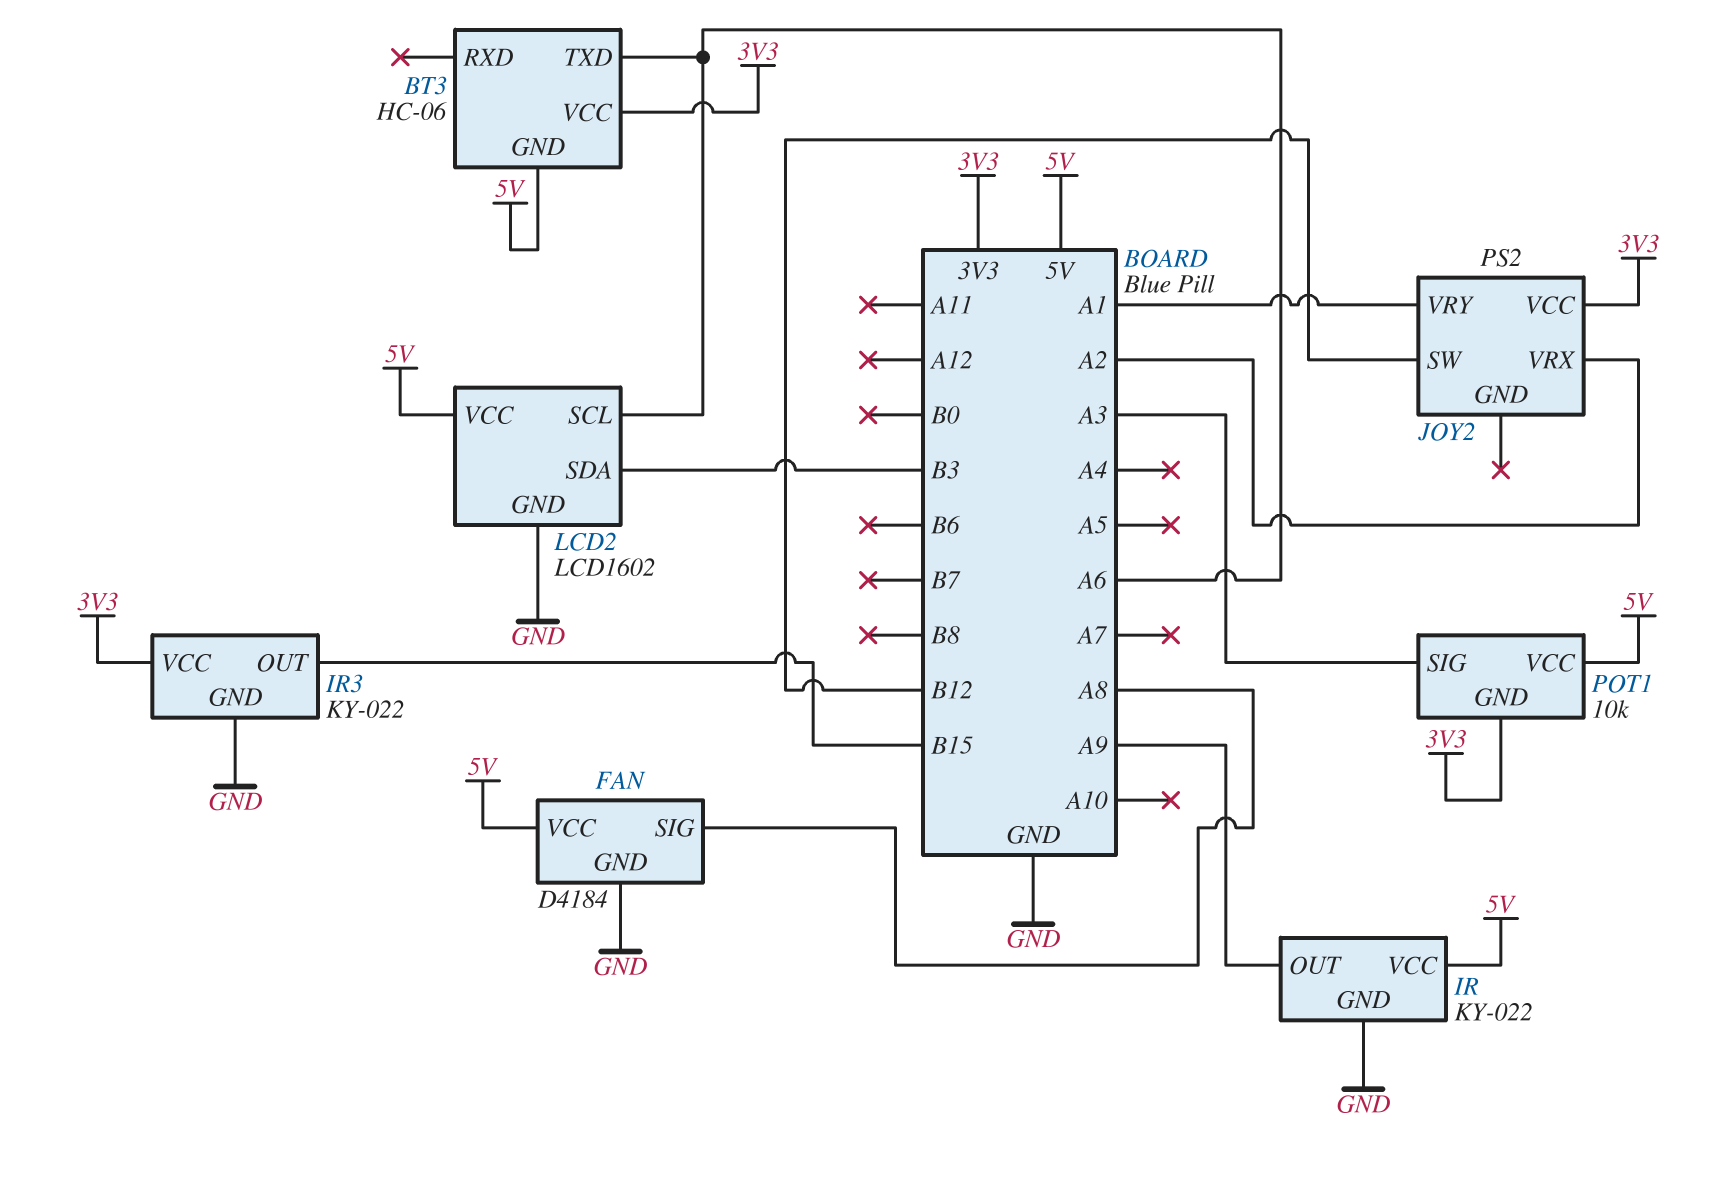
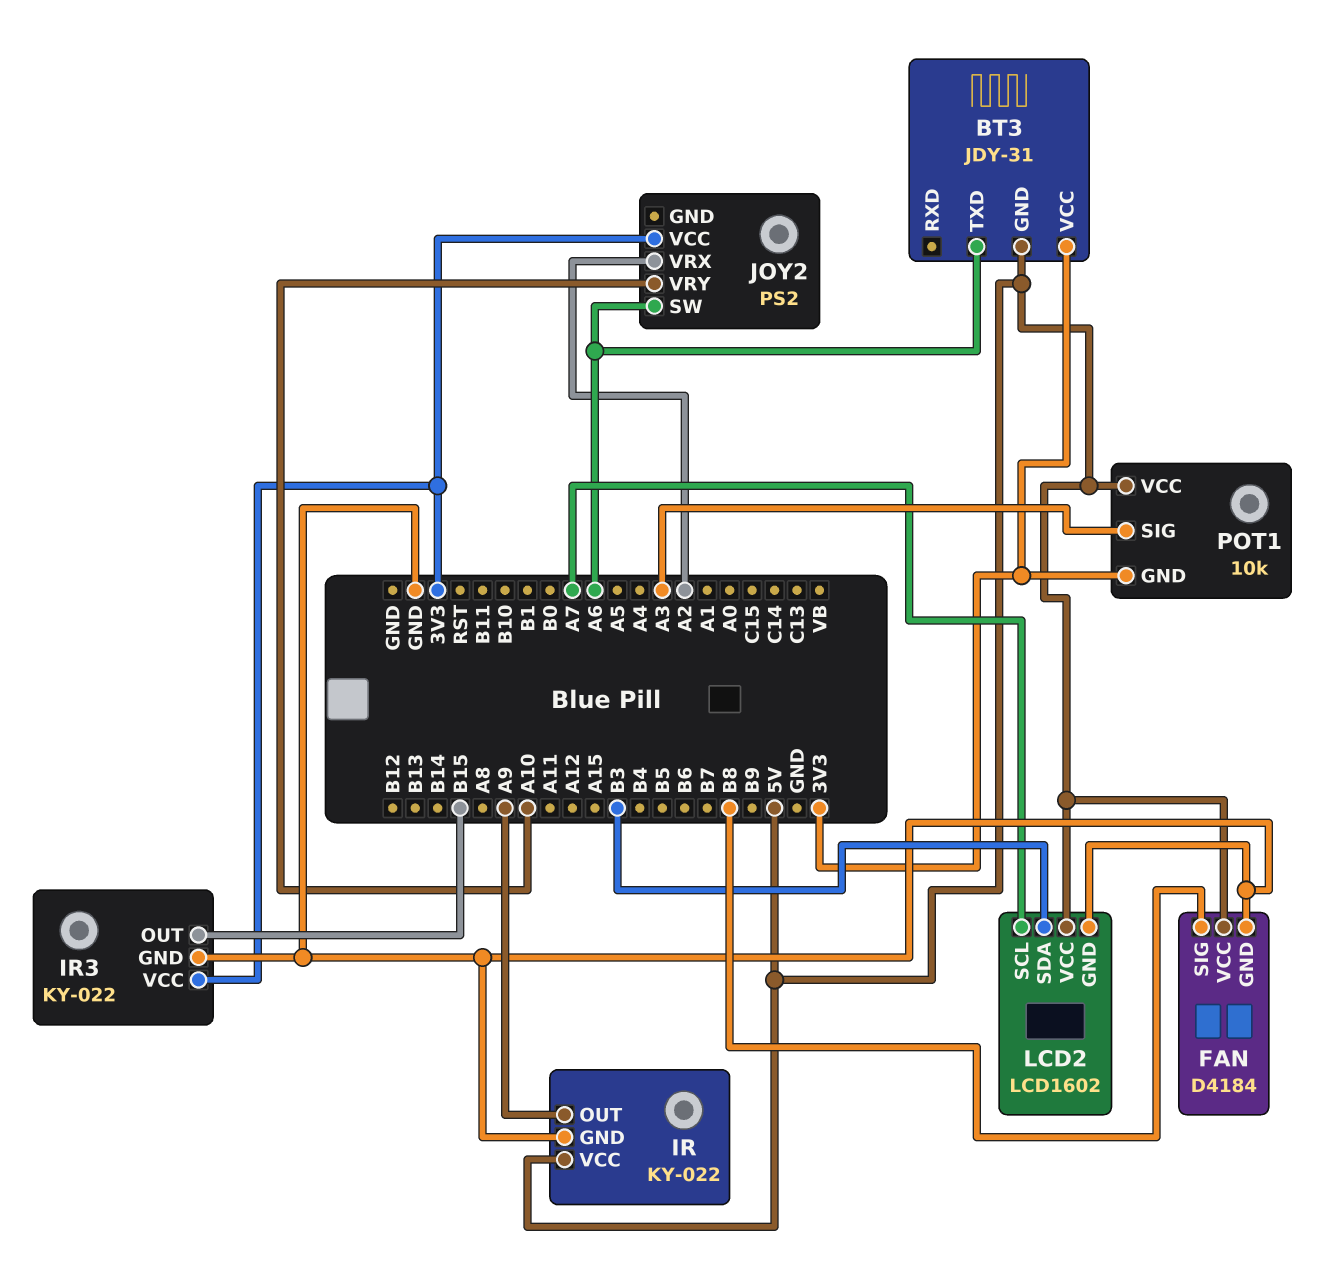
BT3: HC-06 -> JDY-31
FAN pin SIG: A8 -> B8
JOY2 pin SW: B12 -> A6
JOY2 pin VRY: A1 -> A10
LCD2 pin SCL: A6 -> A7

